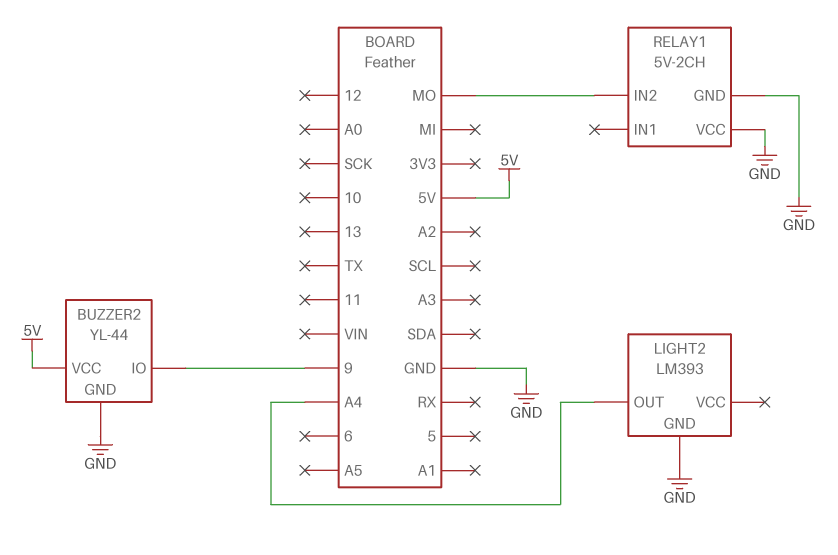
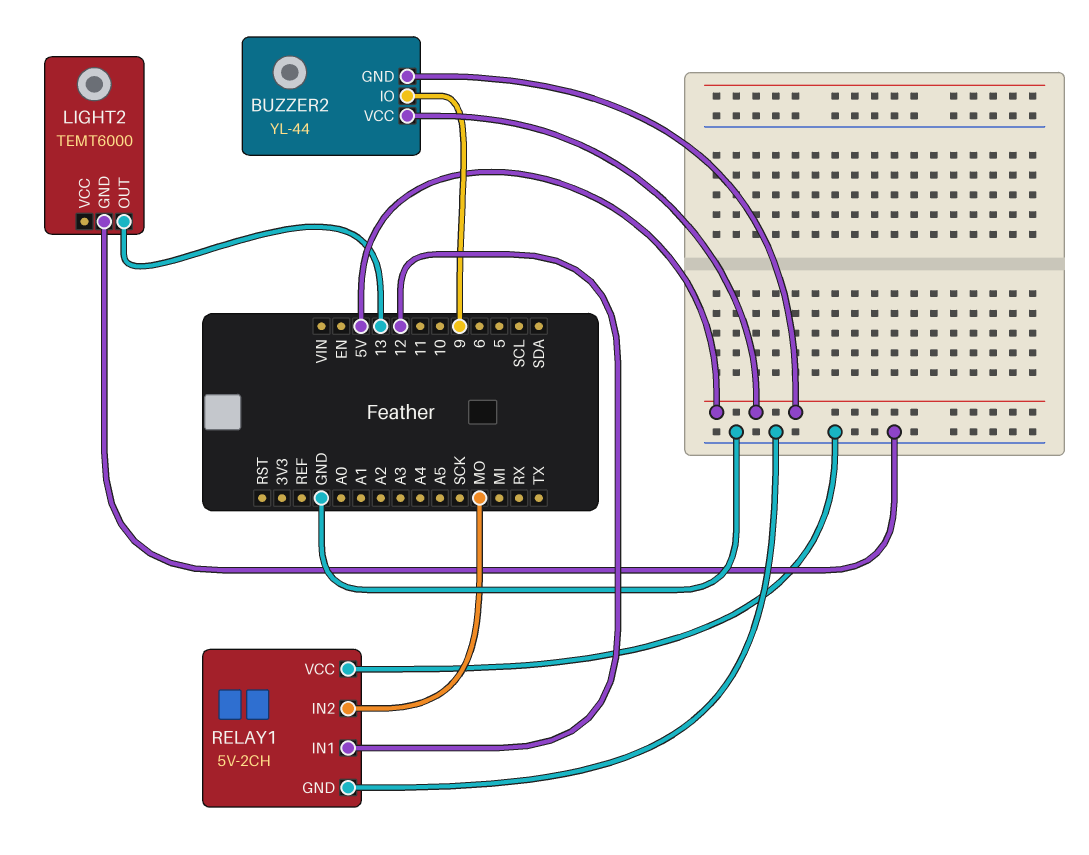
BUZZER2 pin GND: GND -> 5V
LIGHT2: LM393 -> TEMT6000
LIGHT2 pin OUT: A4 -> 13
RELAY1 pin IN1: none -> 12

